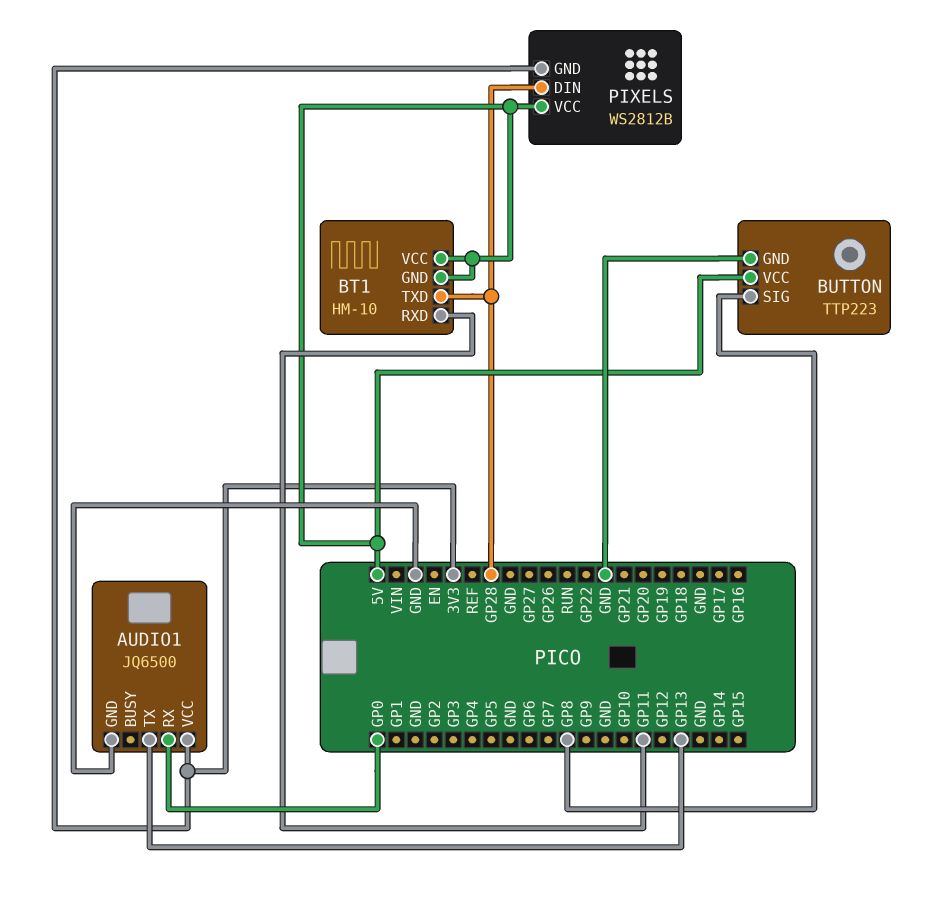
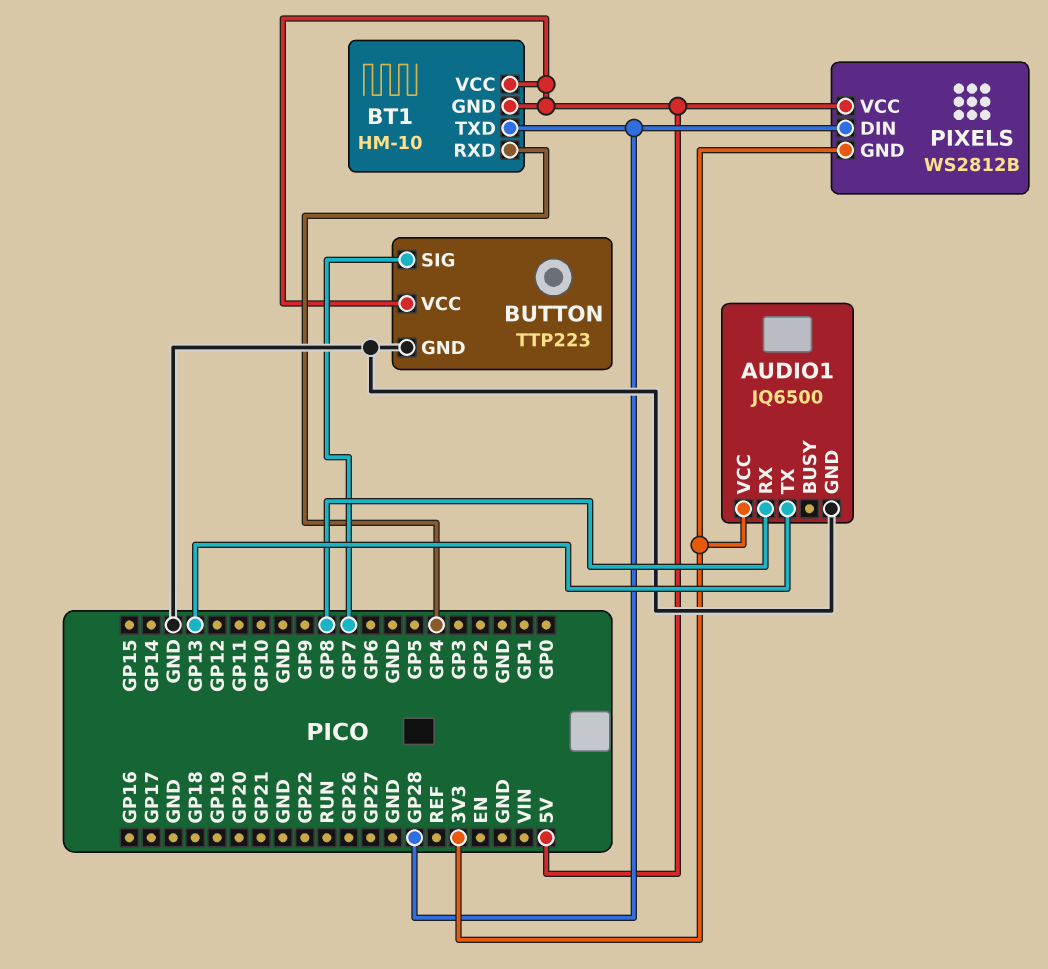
AUDIO1 pin RX: GP0 -> GP8
BT1 pin RXD: GP11 -> GP4
BUTTON pin SIG: GP8 -> GP7

